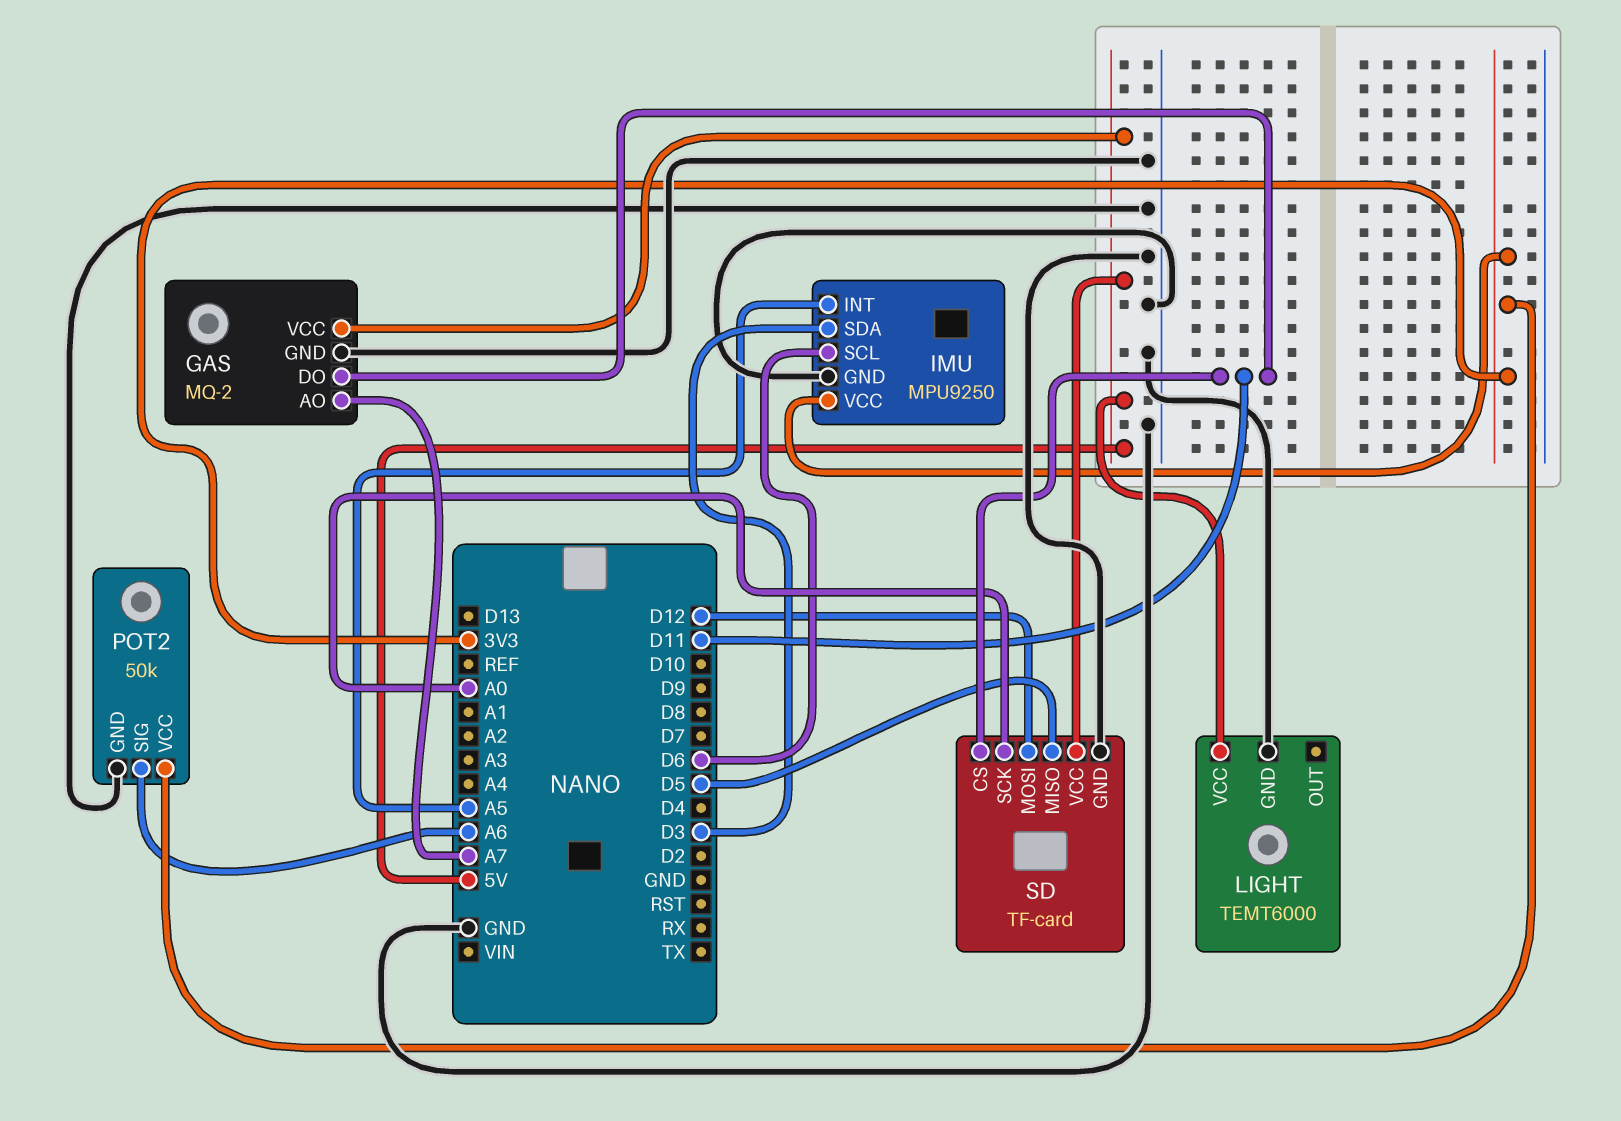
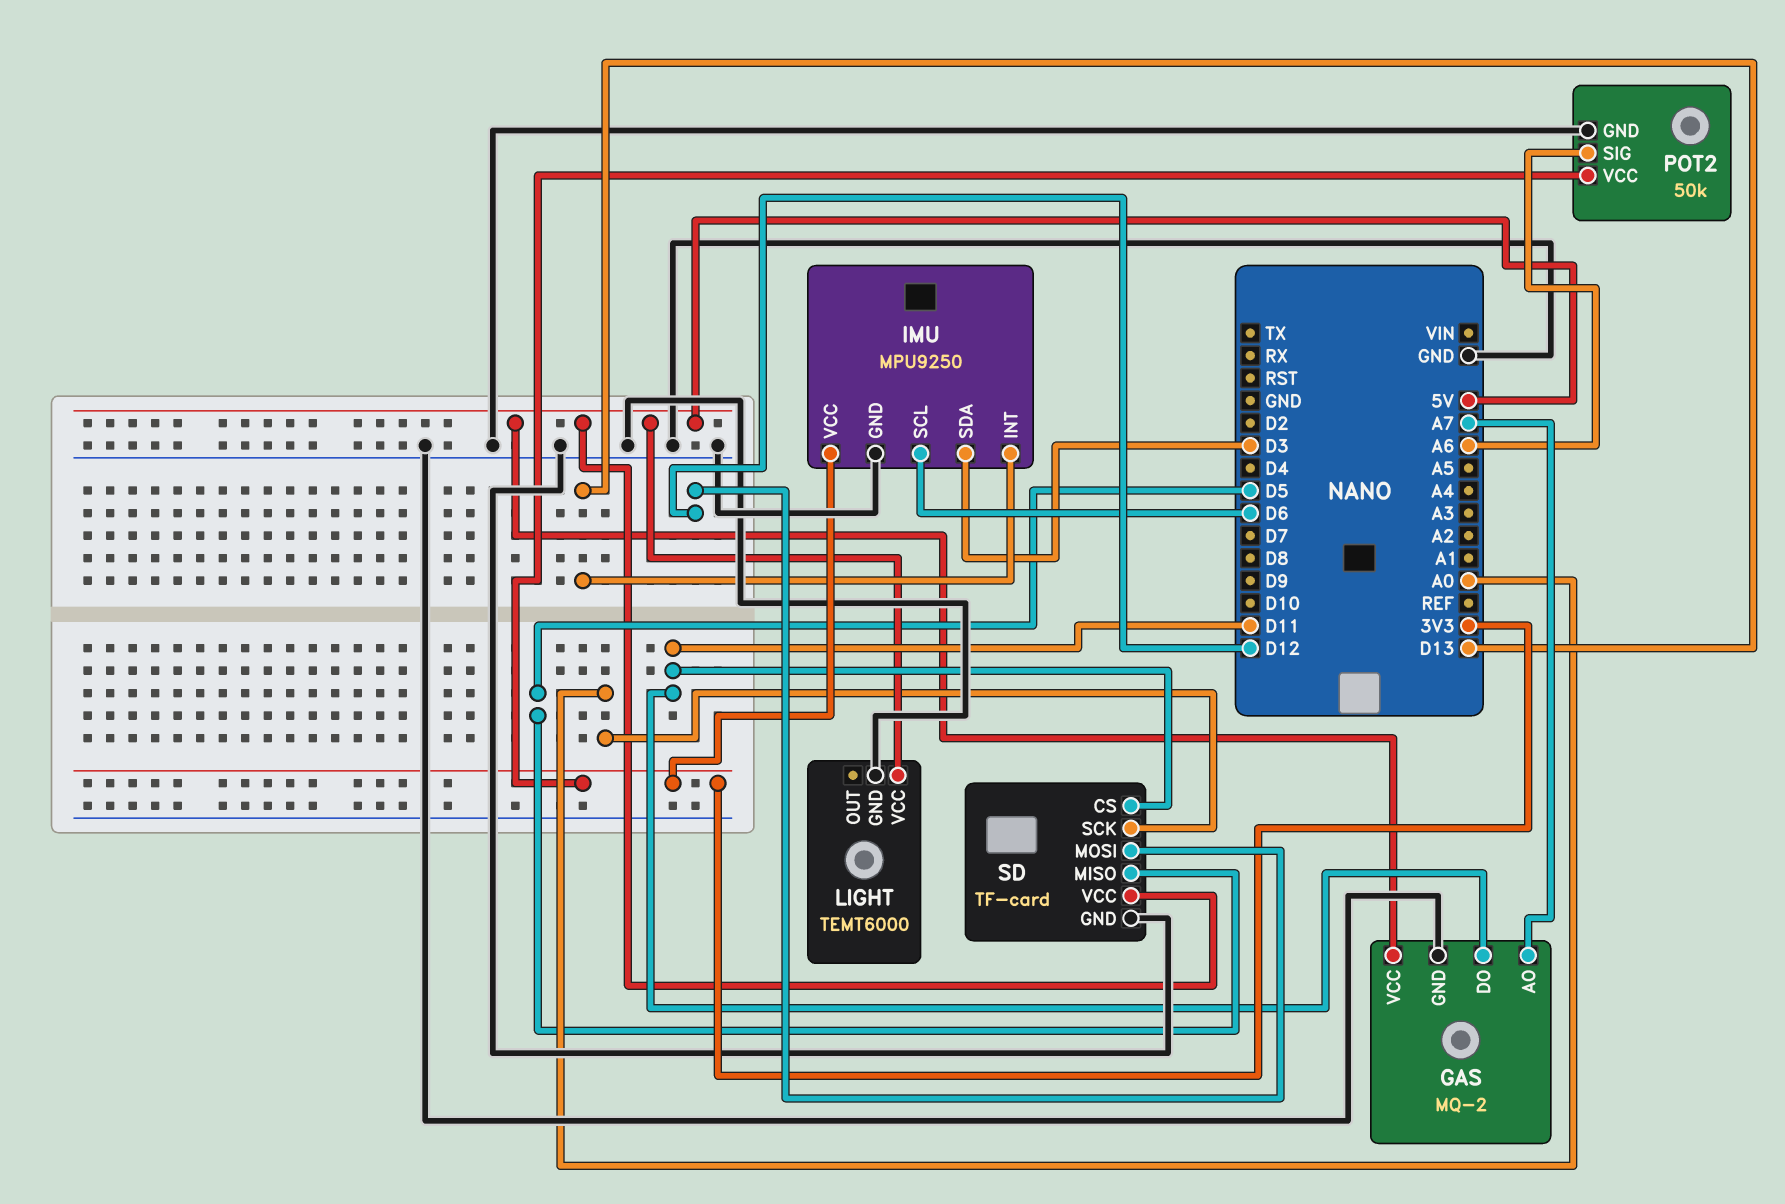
IMU pin INT: A5 -> D13

